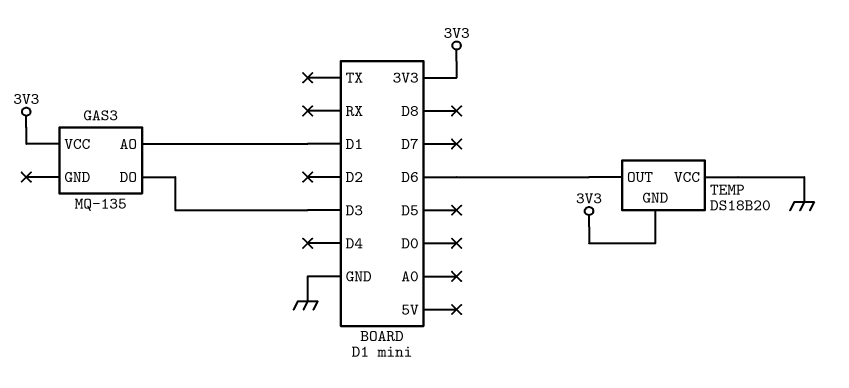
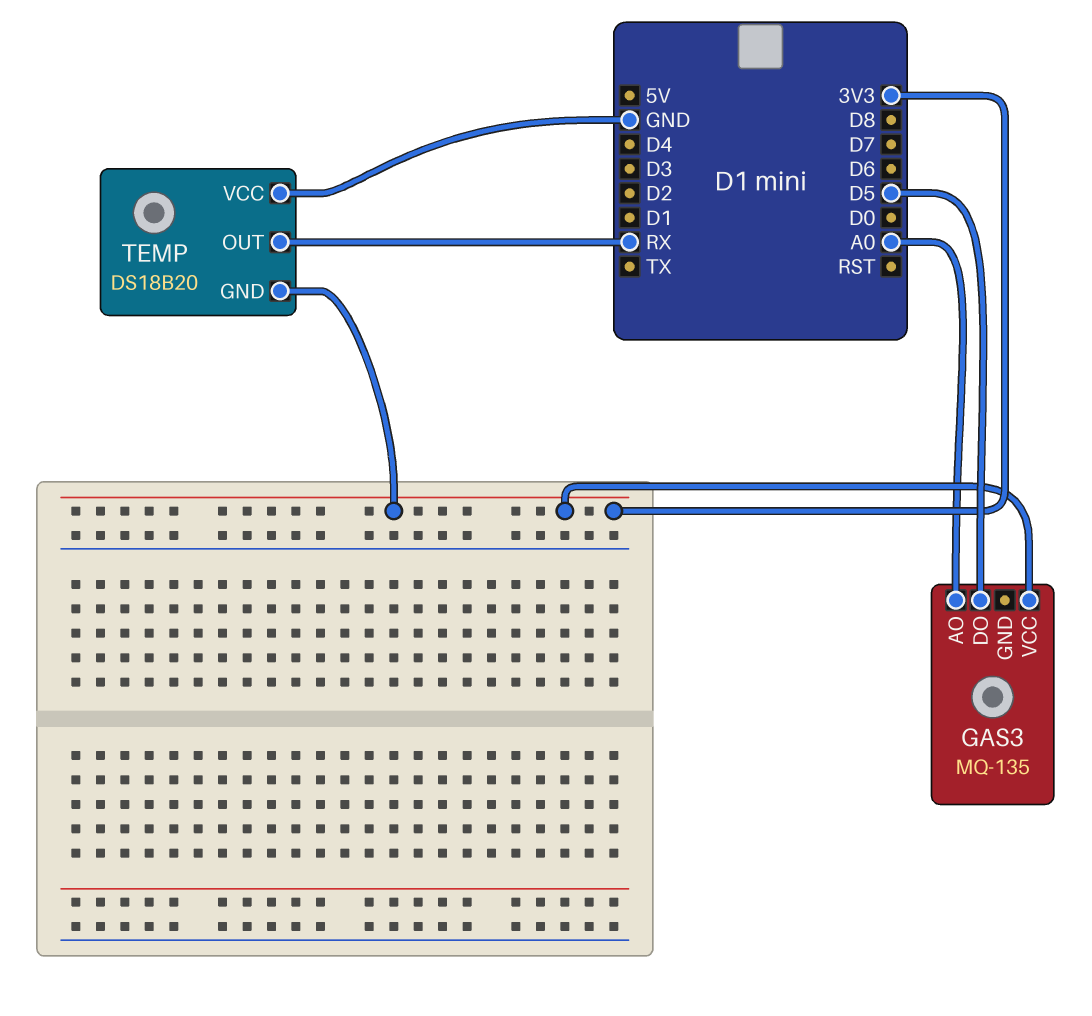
GAS3 pin AO: D1 -> A0
GAS3 pin DO: D3 -> D5
TEMP pin OUT: D6 -> RX

